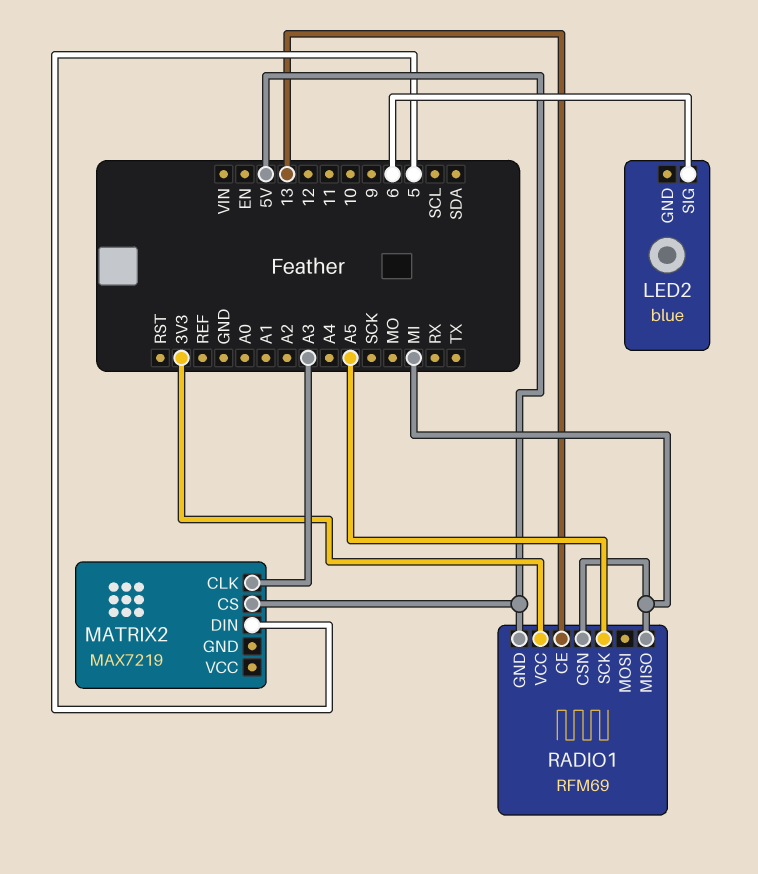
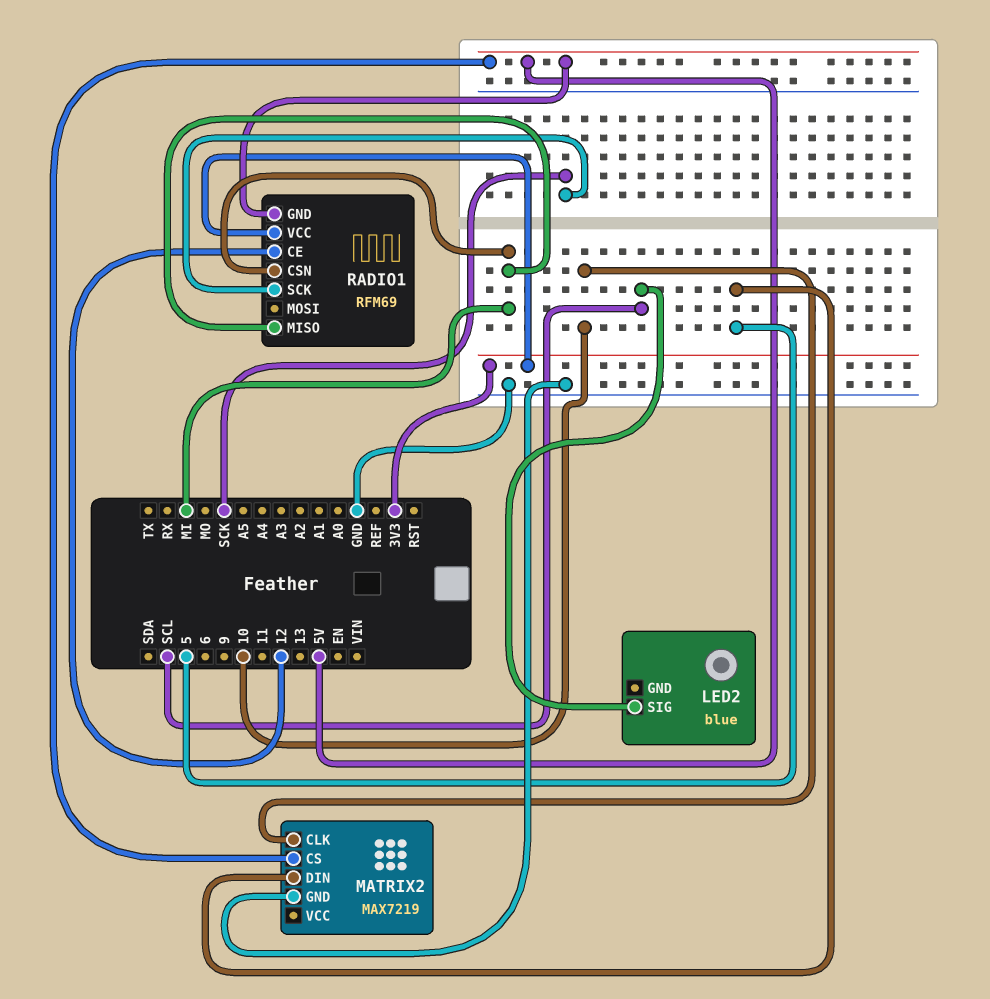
LED2 pin SIG: 6 -> SCL
MATRIX2 pin CLK: A3 -> 10
MATRIX2 pin GND: none -> GND
RADIO1 pin CE: 13 -> 12
RADIO1 pin SCK: A5 -> SCK

